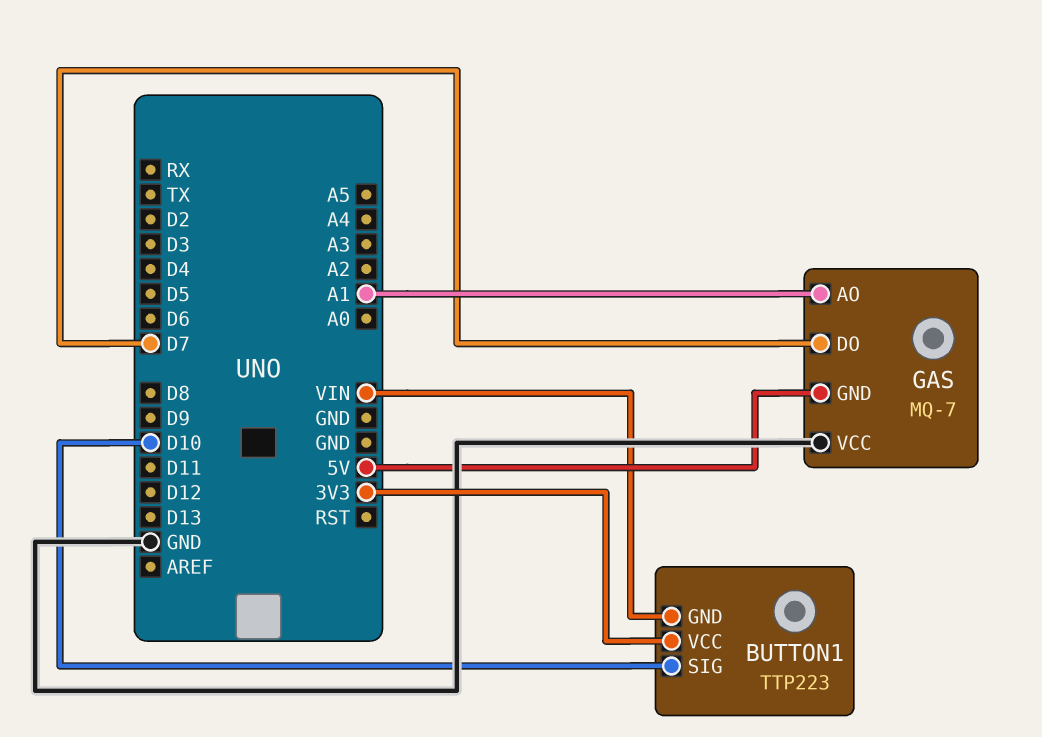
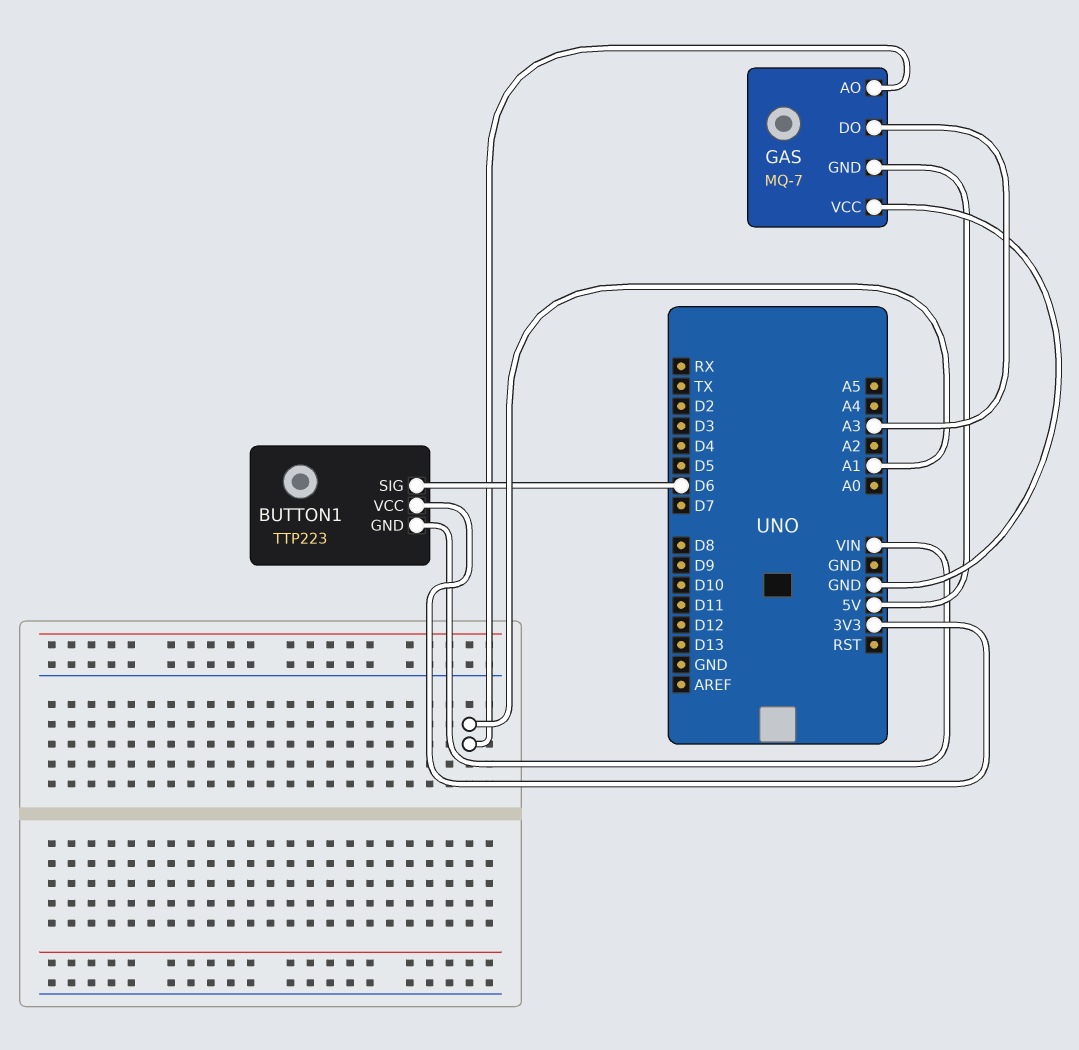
BUTTON1 pin SIG: D10 -> D6
GAS pin DO: D7 -> A3

